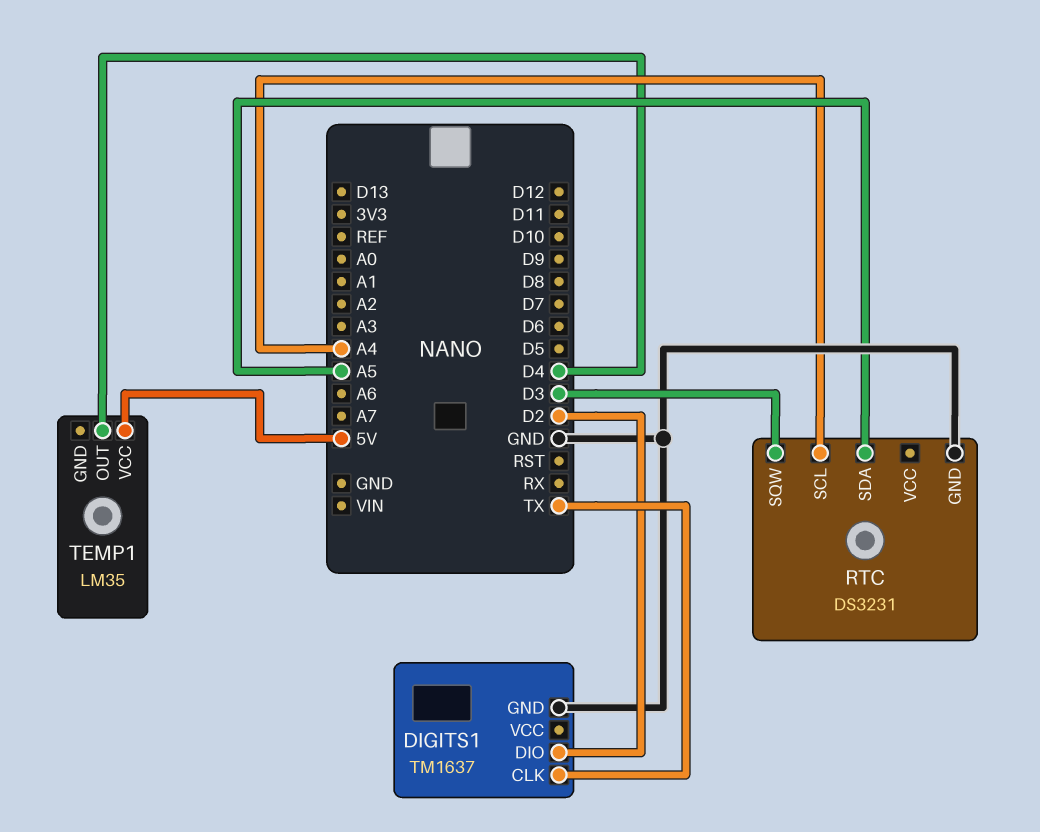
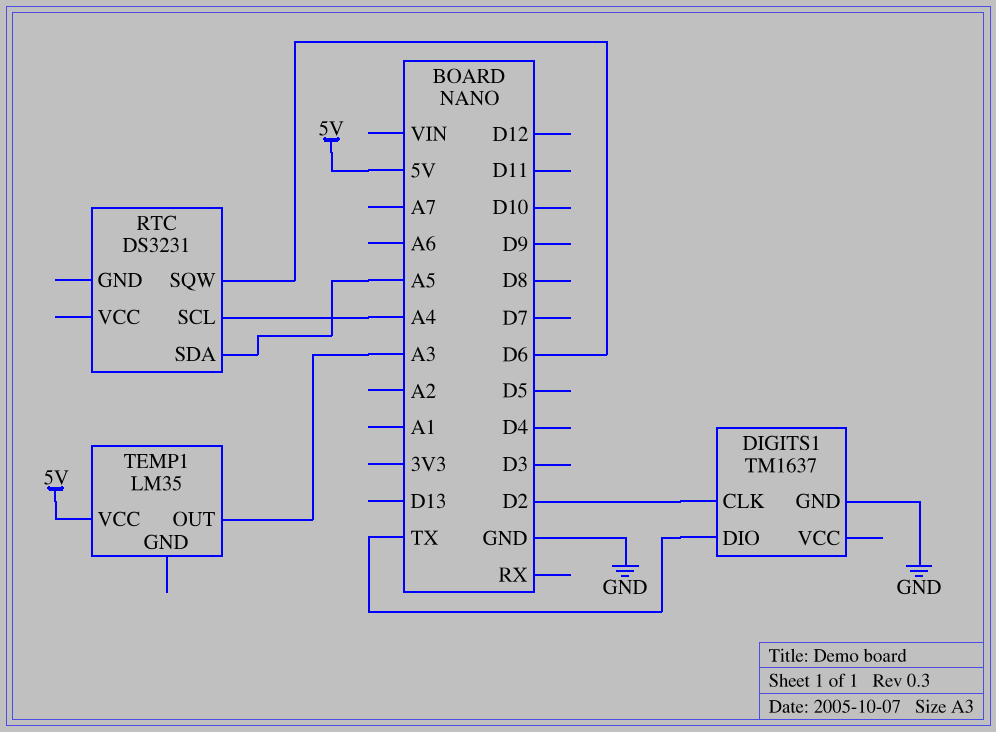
DIGITS1 pin CLK: TX -> D2
DIGITS1 pin DIO: D2 -> TX
RTC pin GND: GND -> none
RTC pin SQW: D3 -> D6
TEMP1 pin OUT: D4 -> A3

